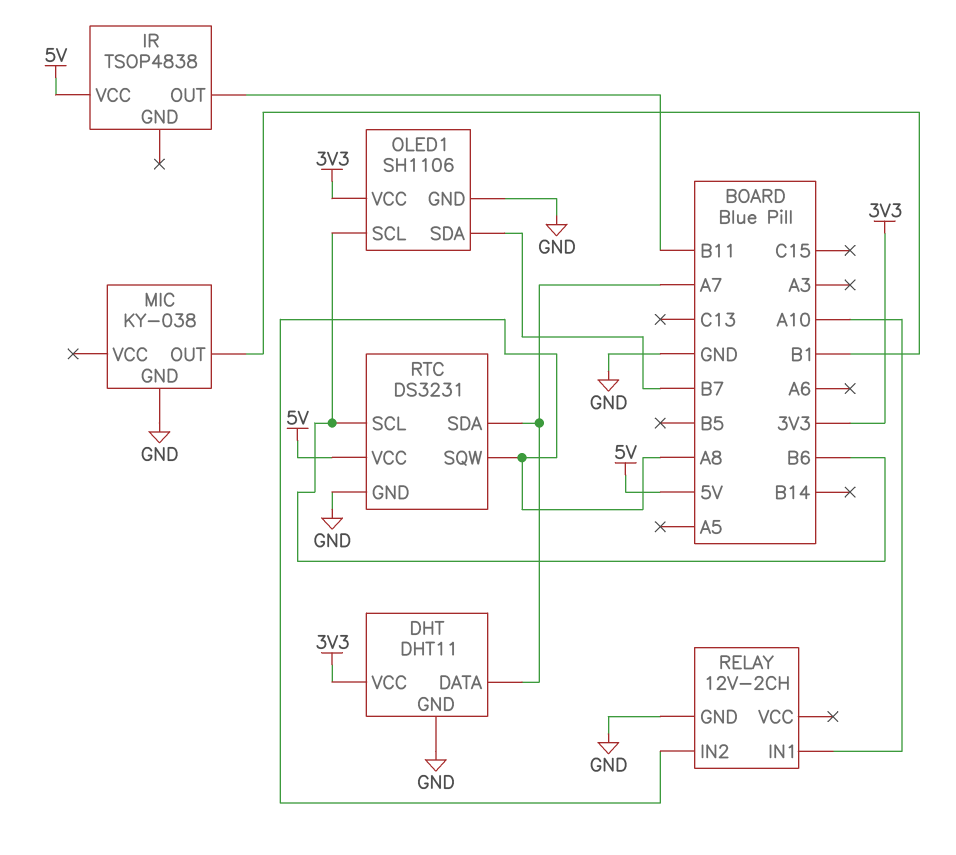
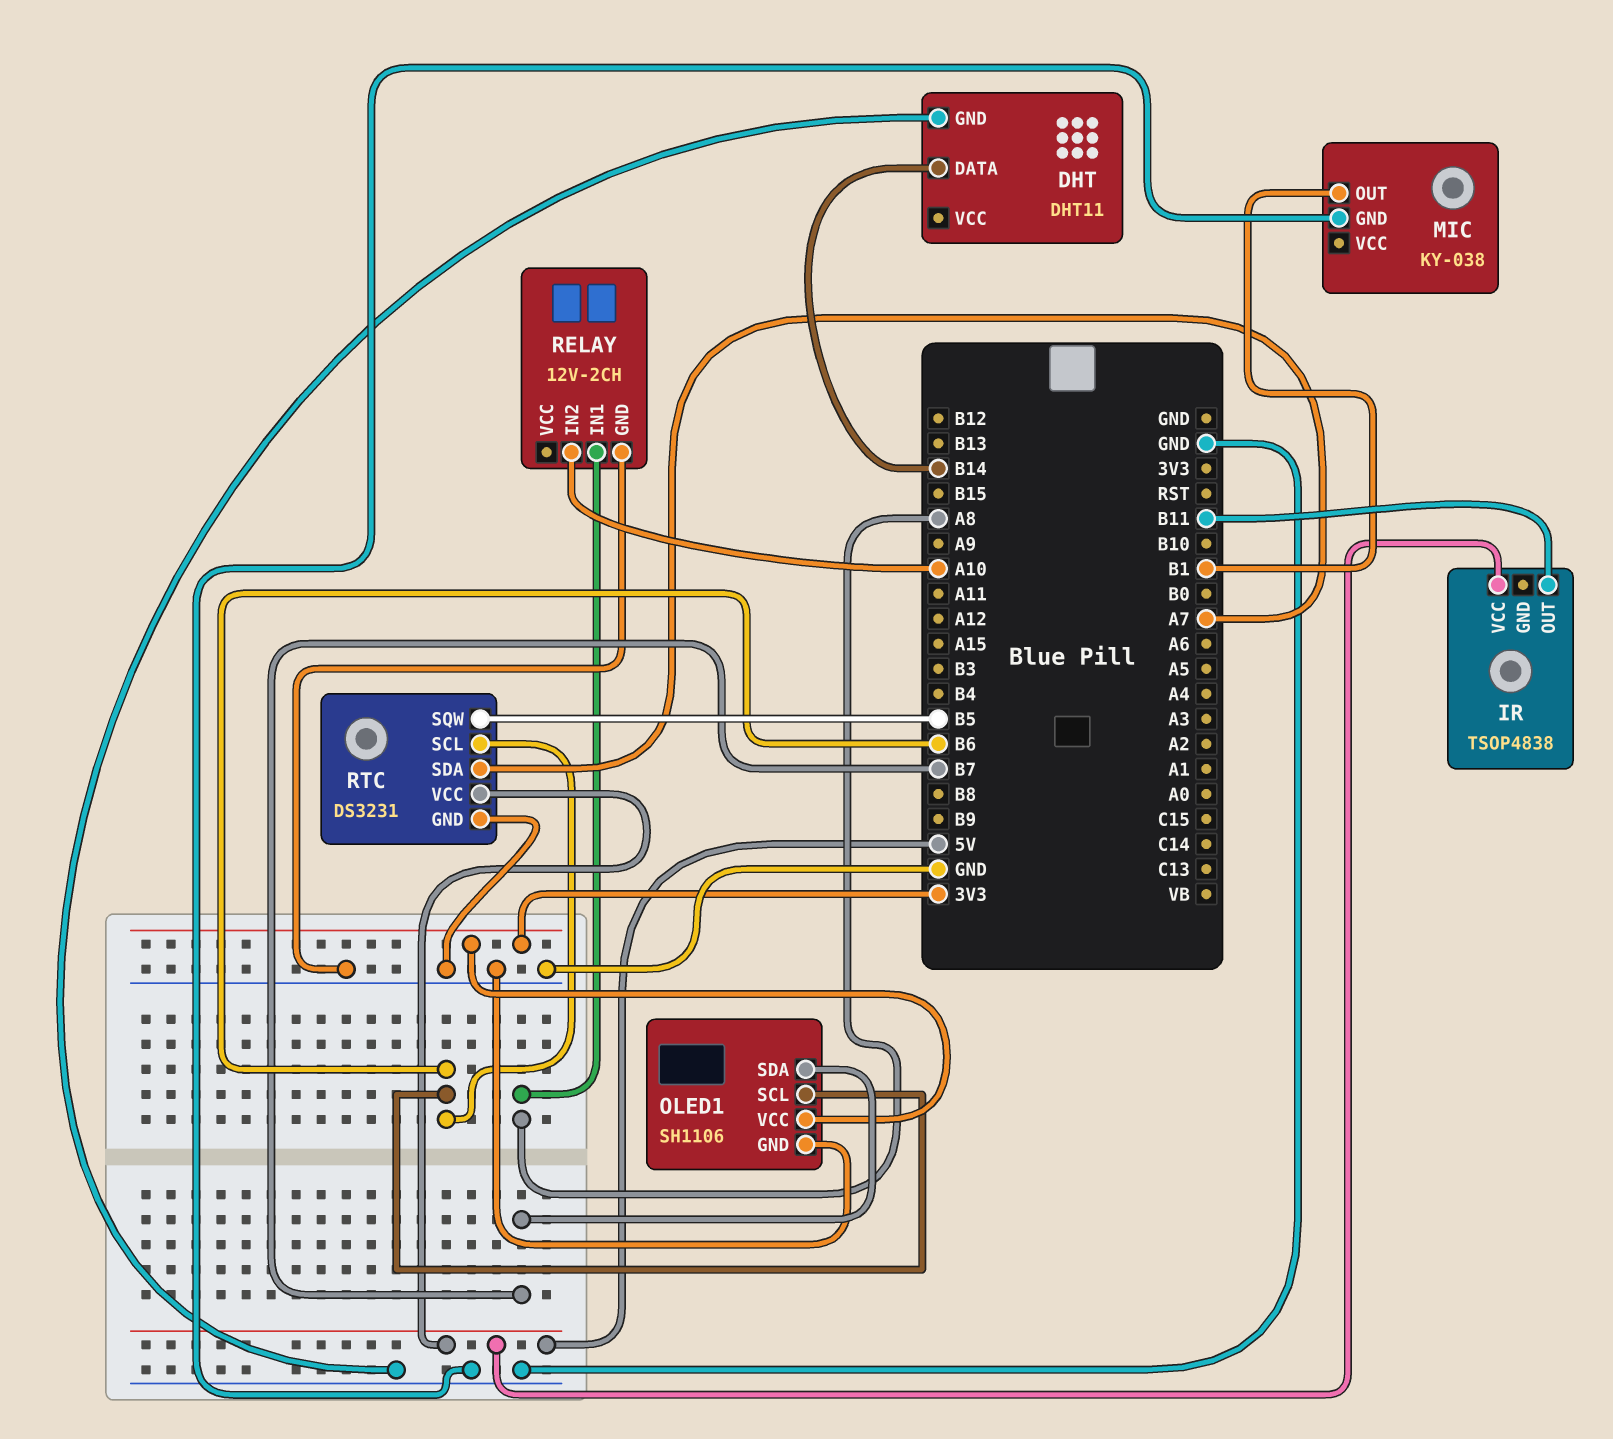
DHT pin DATA: A7 -> B14
DHT pin VCC: 3V3 -> none
RELAY pin IN1: A10 -> A8
RELAY pin IN2: A8 -> A10
RTC pin SQW: A8 -> B5

